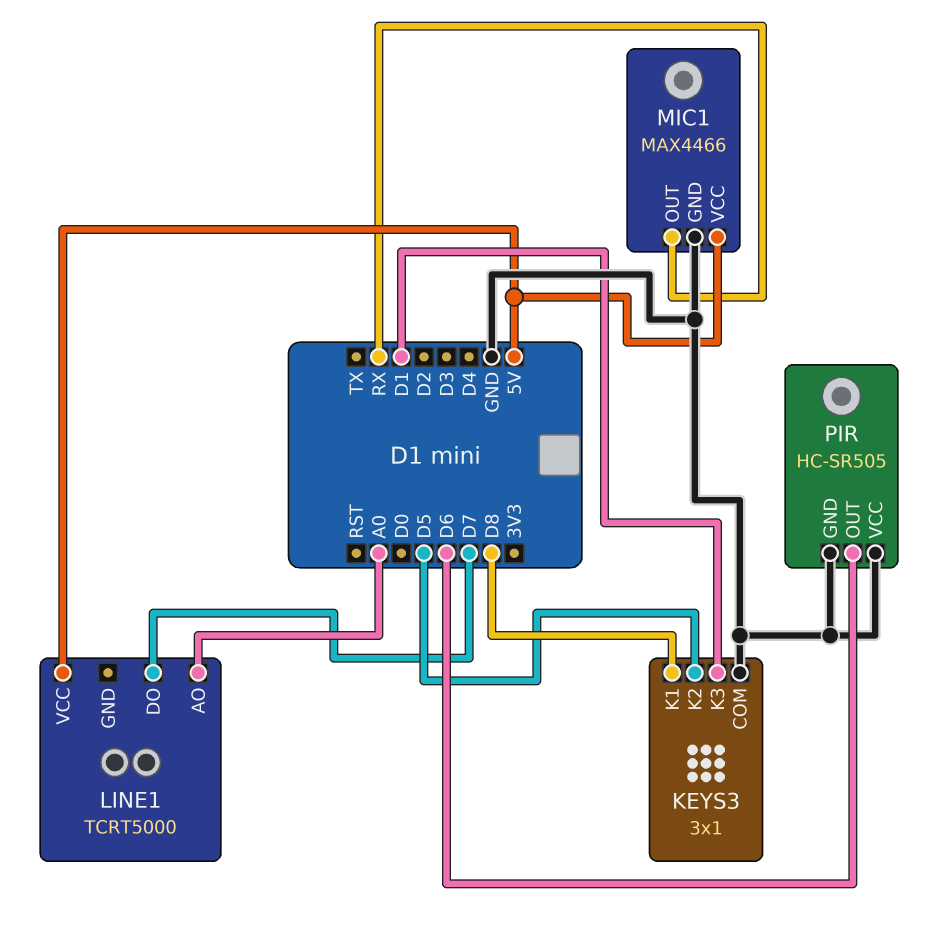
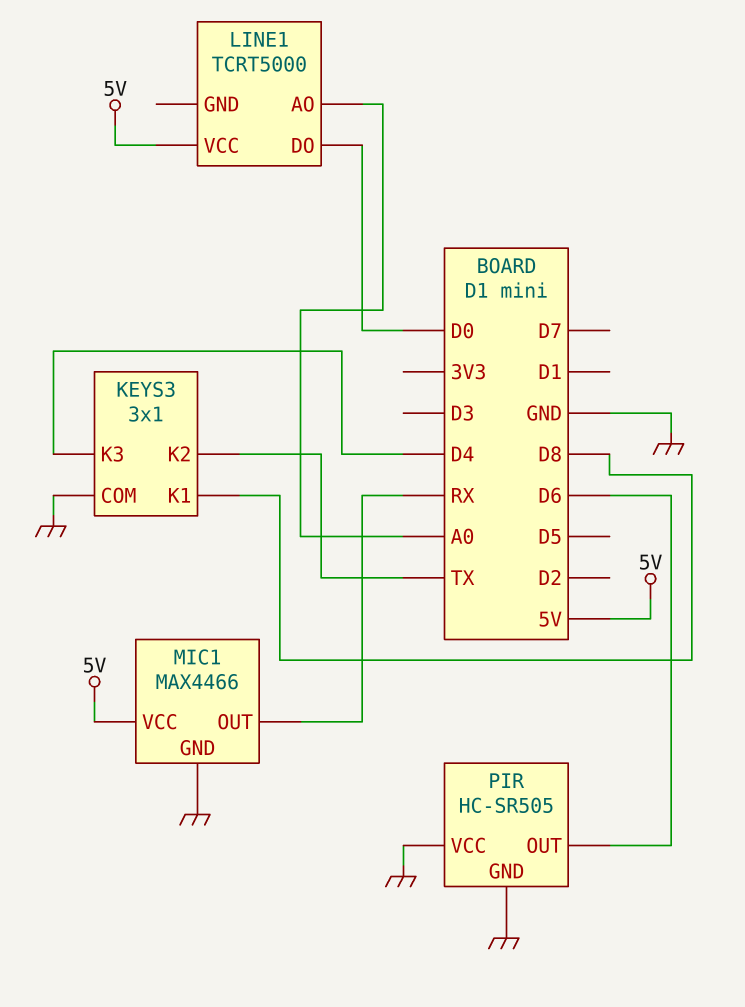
KEYS3 pin K2: D5 -> TX
KEYS3 pin K3: D1 -> D4
LINE1 pin DO: D7 -> D0

